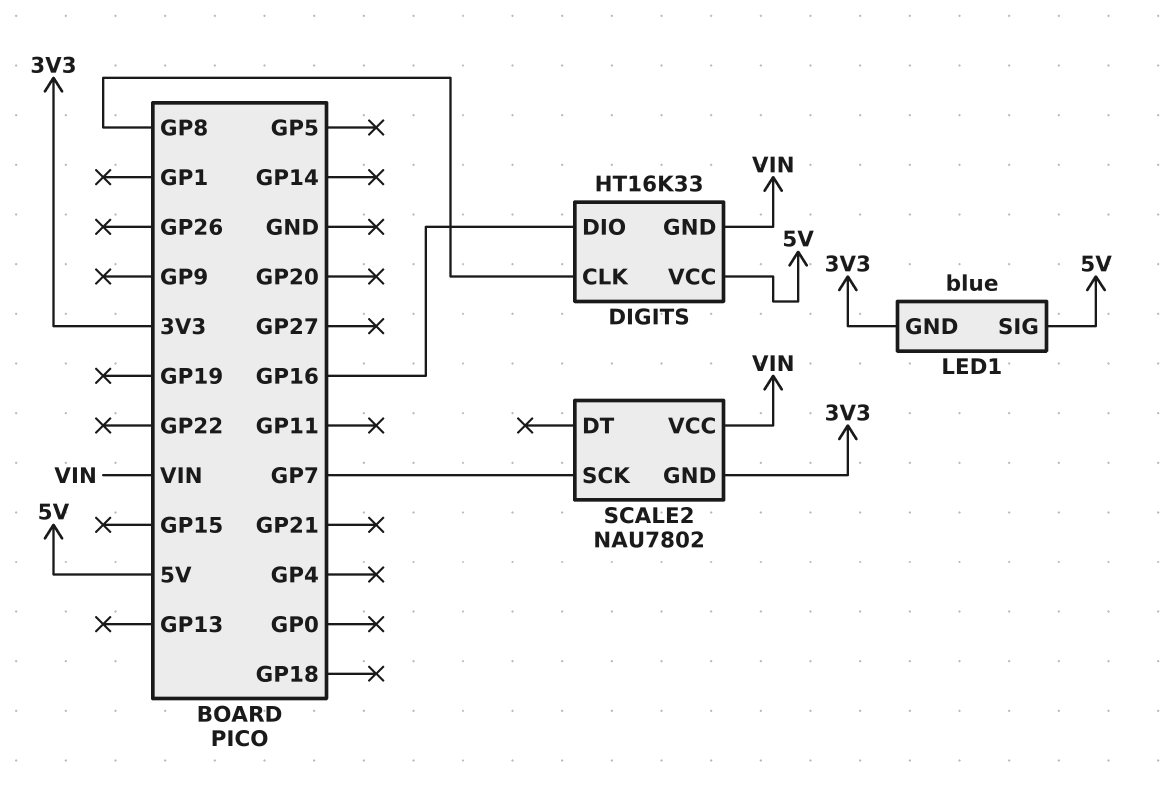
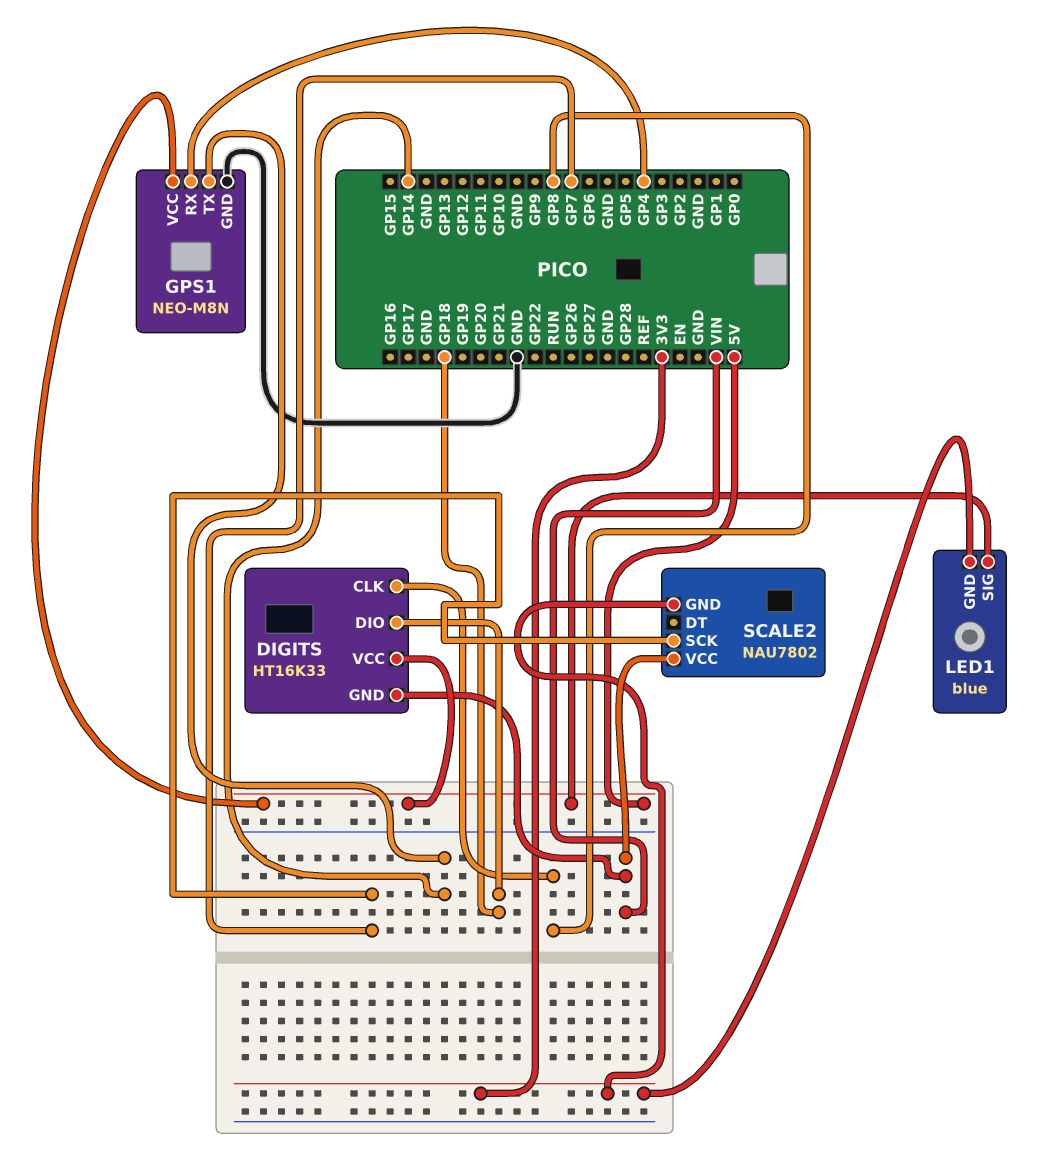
DIGITS pin DIO: GP16 -> GP18
GPS1: none -> NEO-M8N
GPS1 pin GND: none -> GND
GPS1 pin RX: none -> GP4
GPS1 pin TX: none -> GP14
GPS1 pin VCC: none -> 5V

